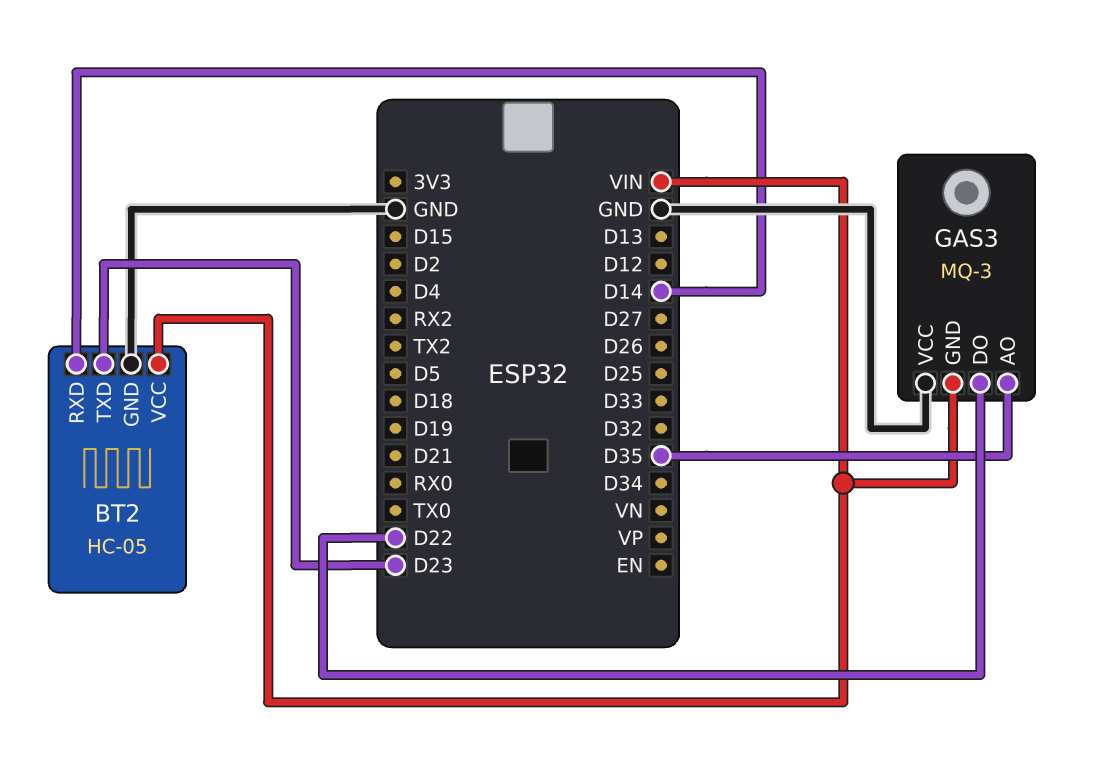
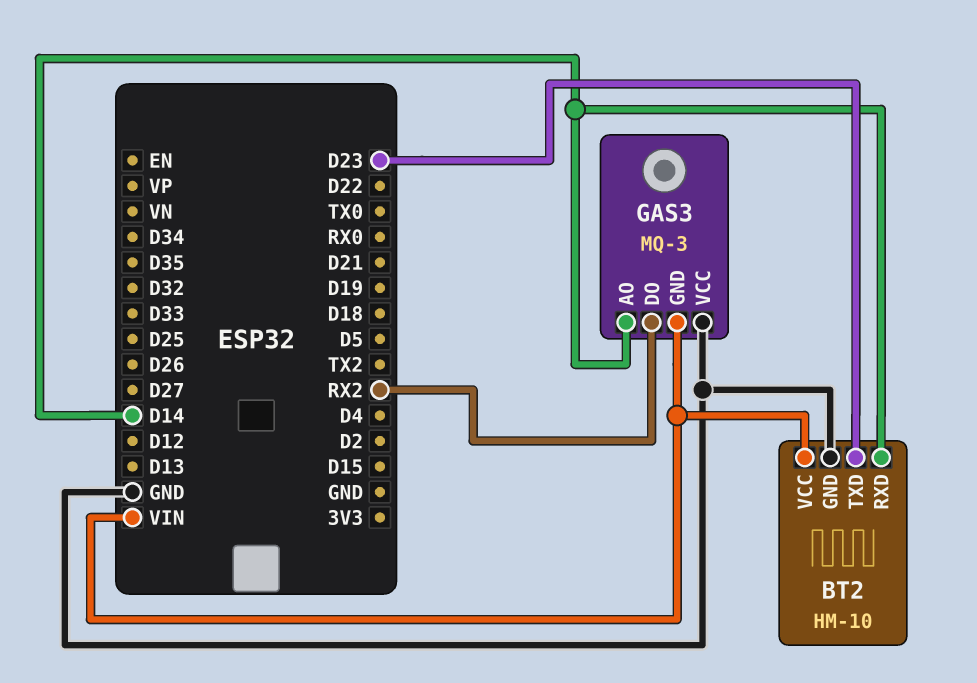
BT2: HC-05 -> HM-10
GAS3 pin AO: D35 -> D14
GAS3 pin DO: D22 -> RX2

